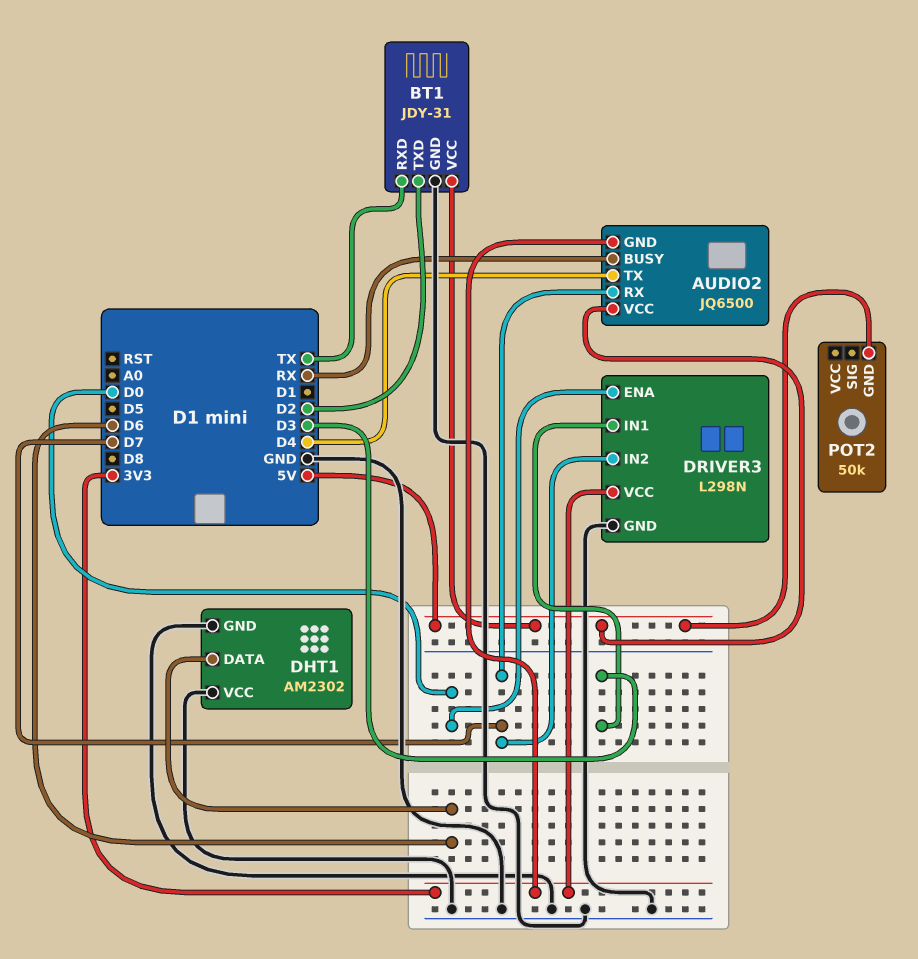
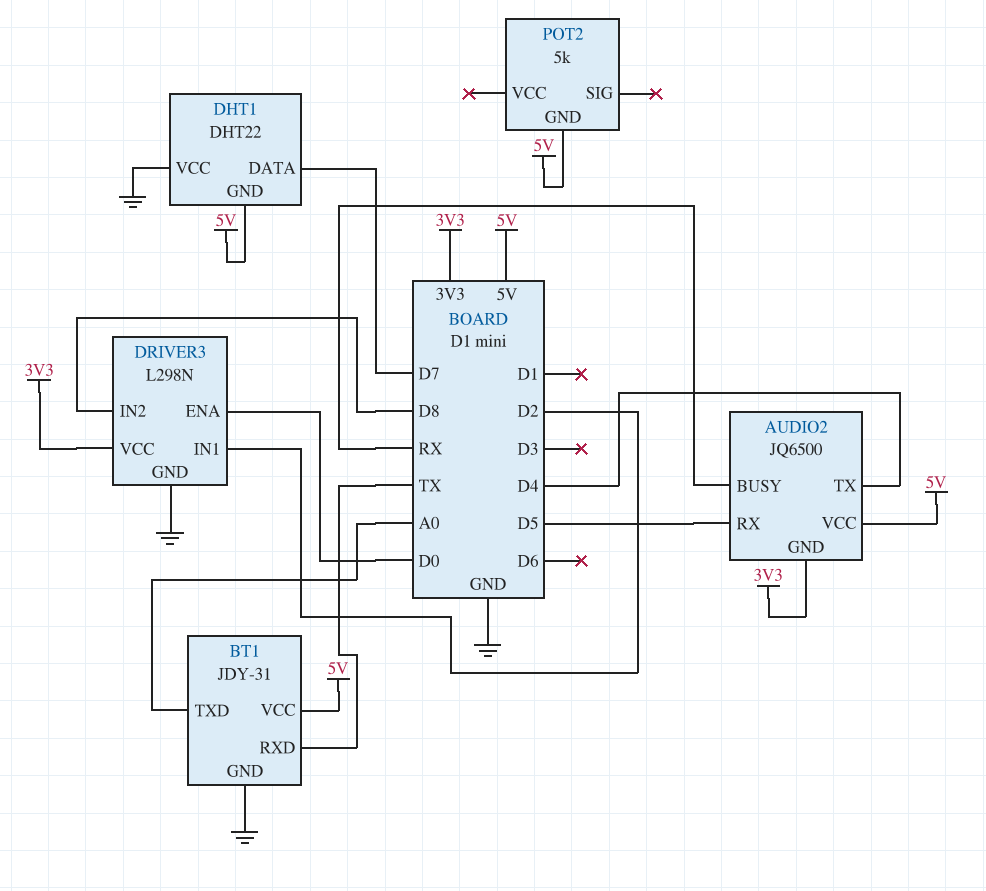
AUDIO2 pin RX: D7 -> D5
BT1 pin TXD: D2 -> A0
DHT1: AM2302 -> DHT22
DHT1 pin DATA: D6 -> D7
DHT1 pin GND: GND -> 5V
DRIVER3 pin IN1: D3 -> D2
DRIVER3 pin IN2: D7 -> D8
POT2: 50k -> 5k

